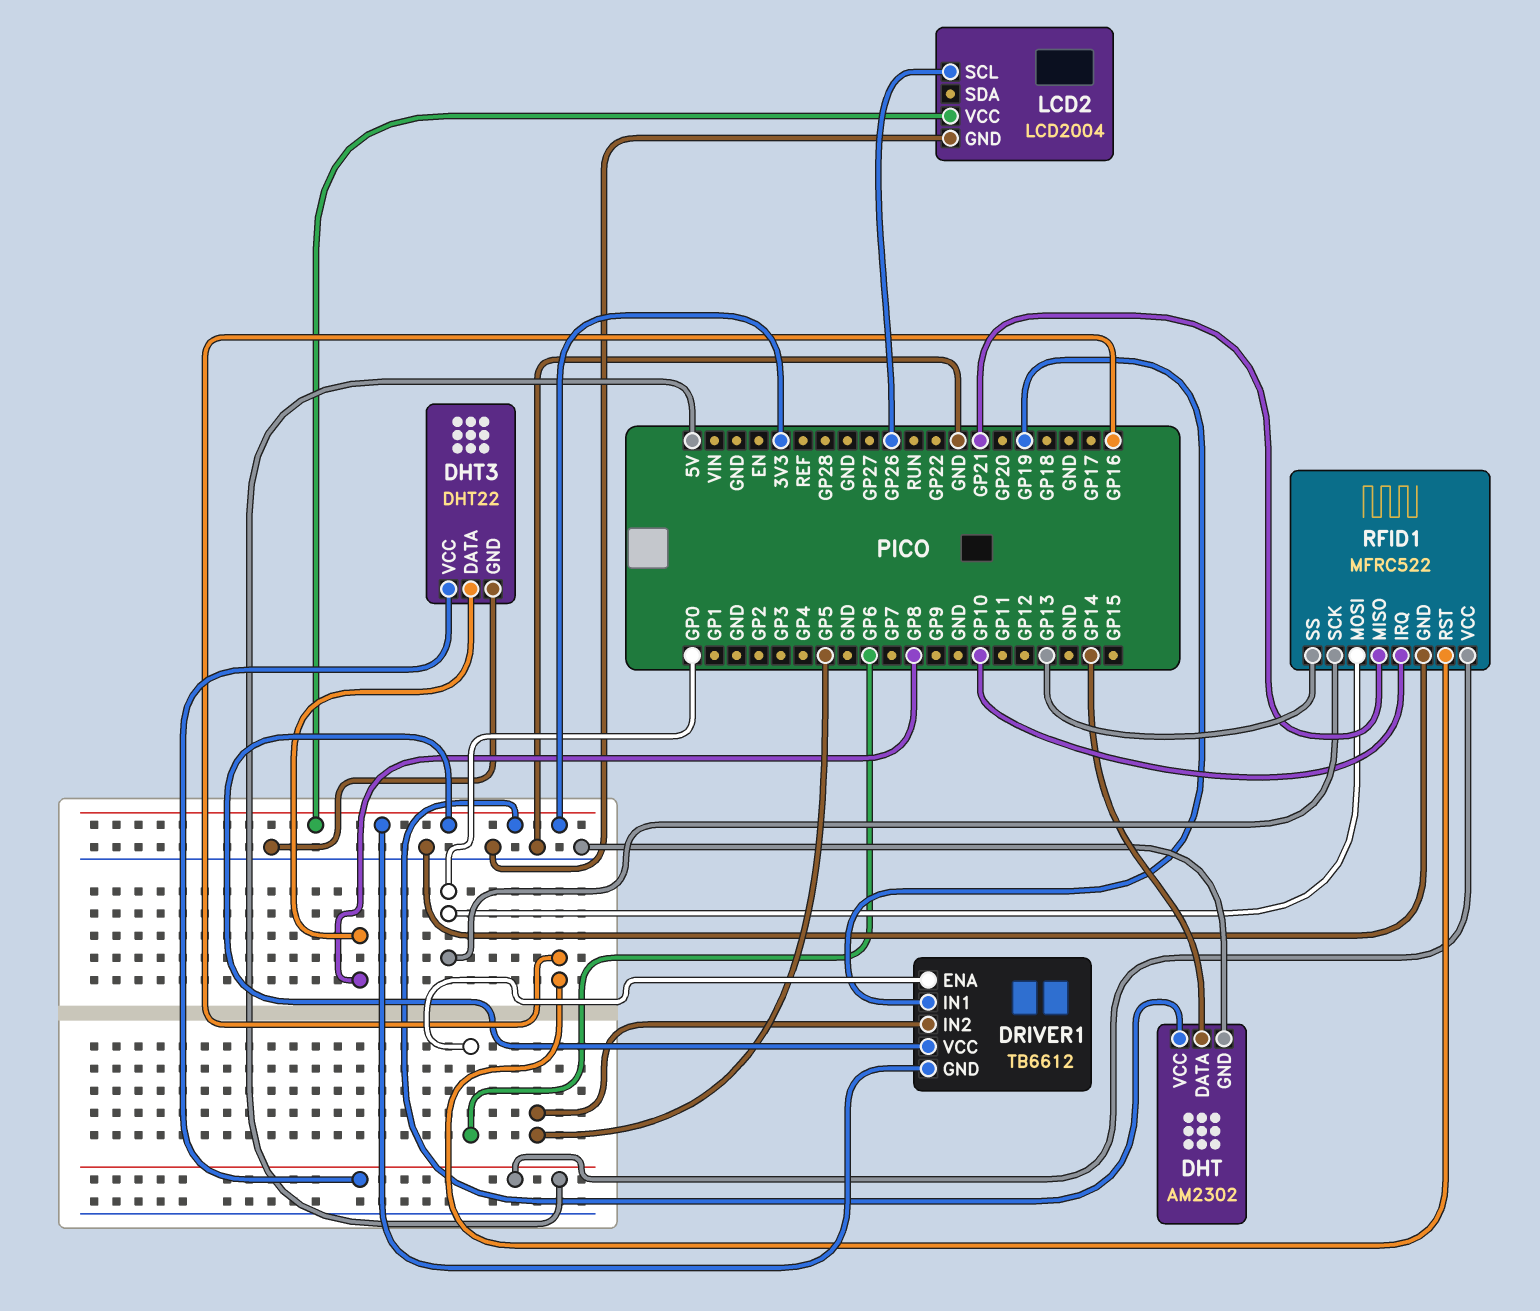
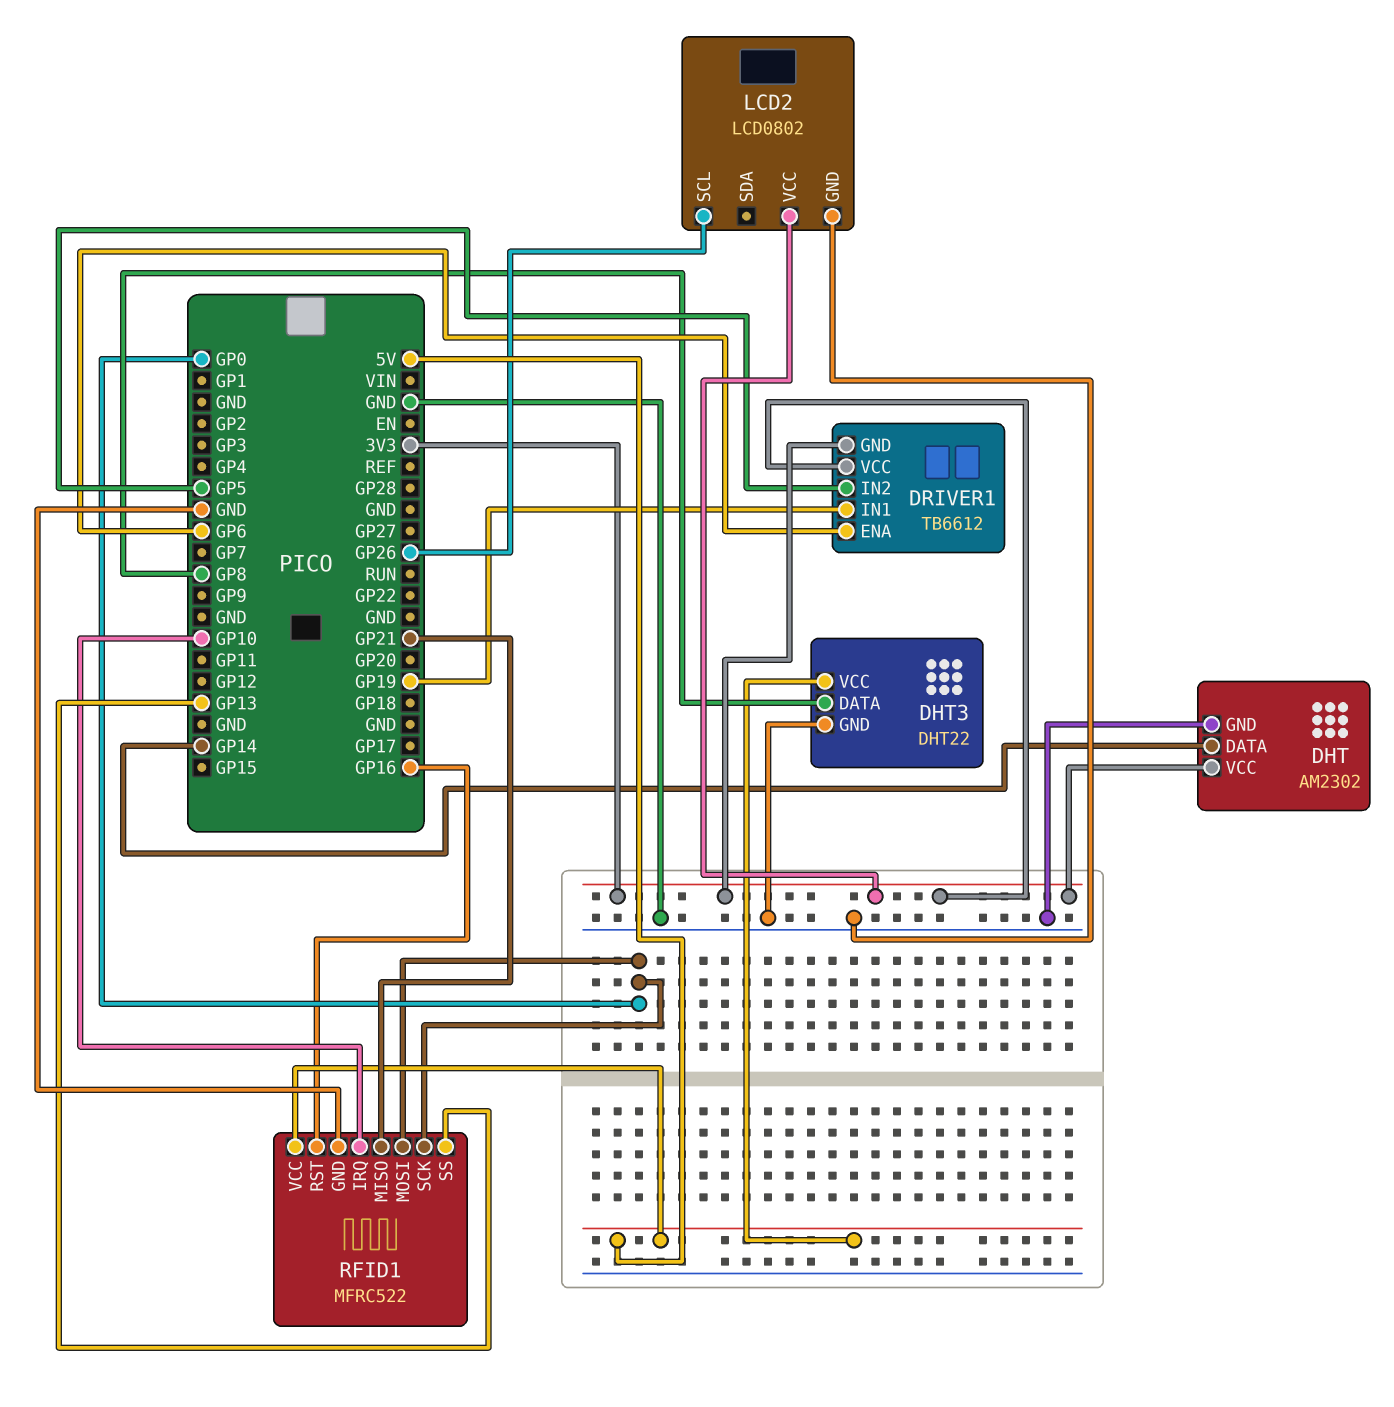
LCD2: LCD2004 -> LCD0802

